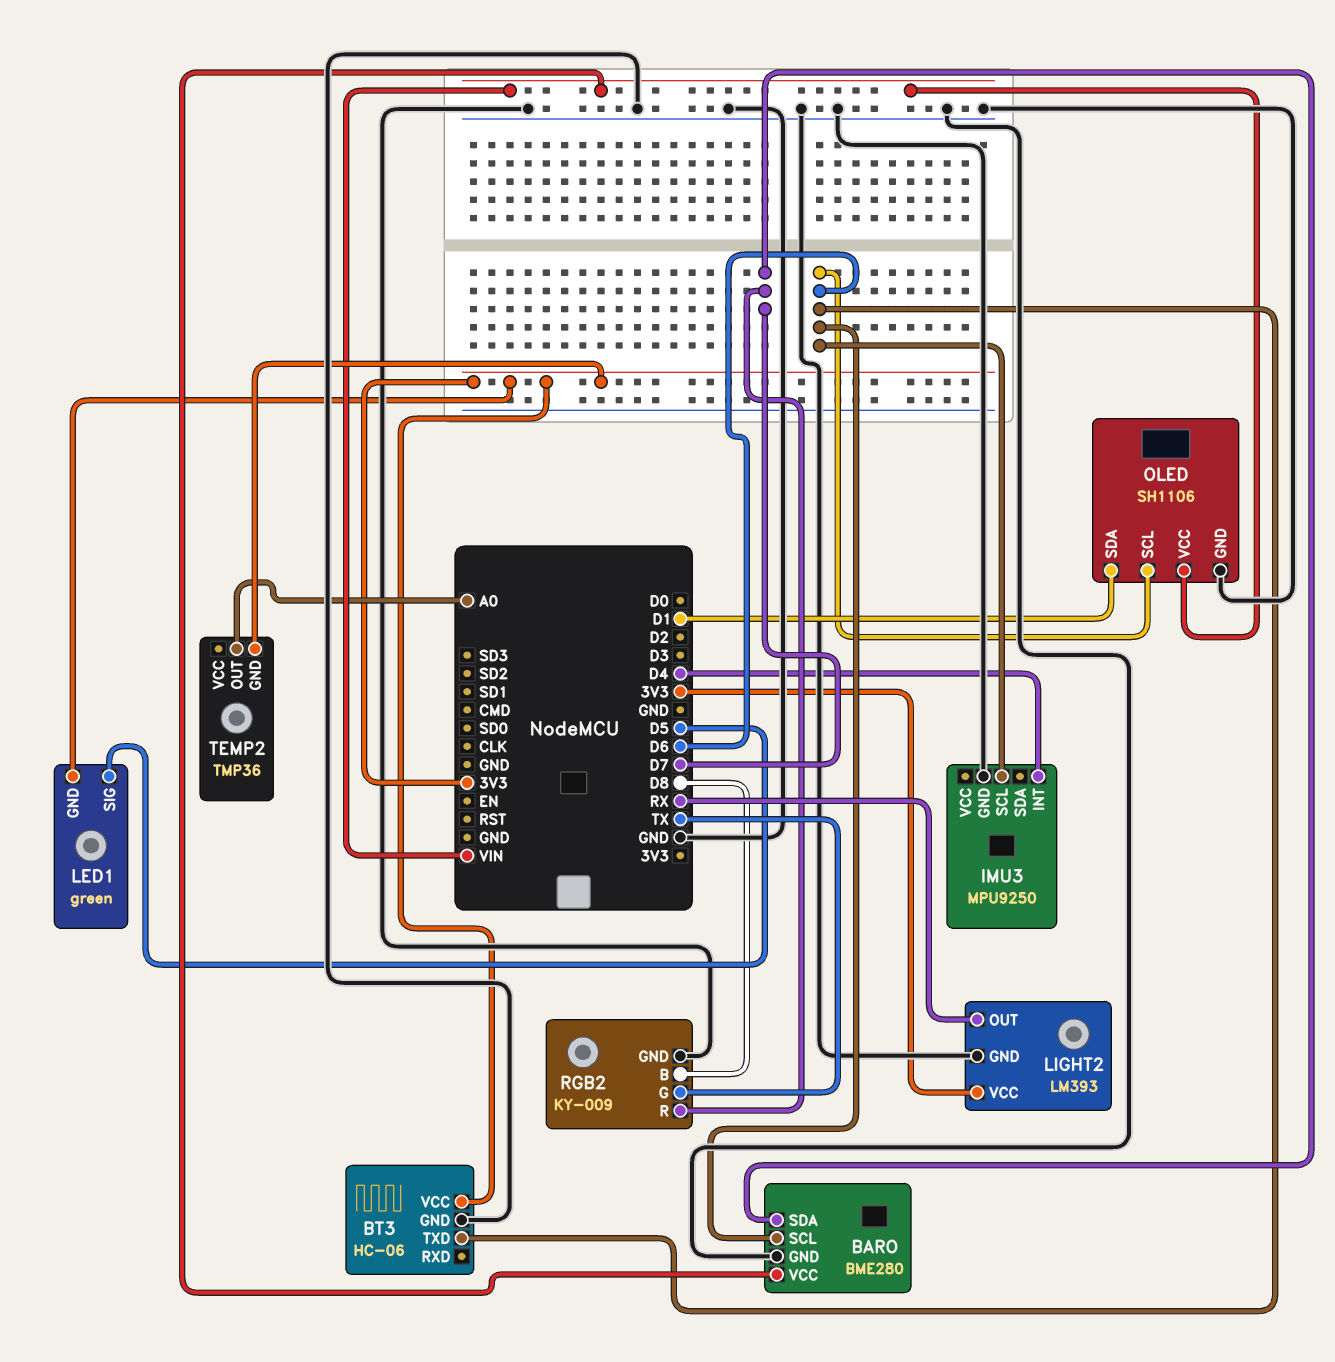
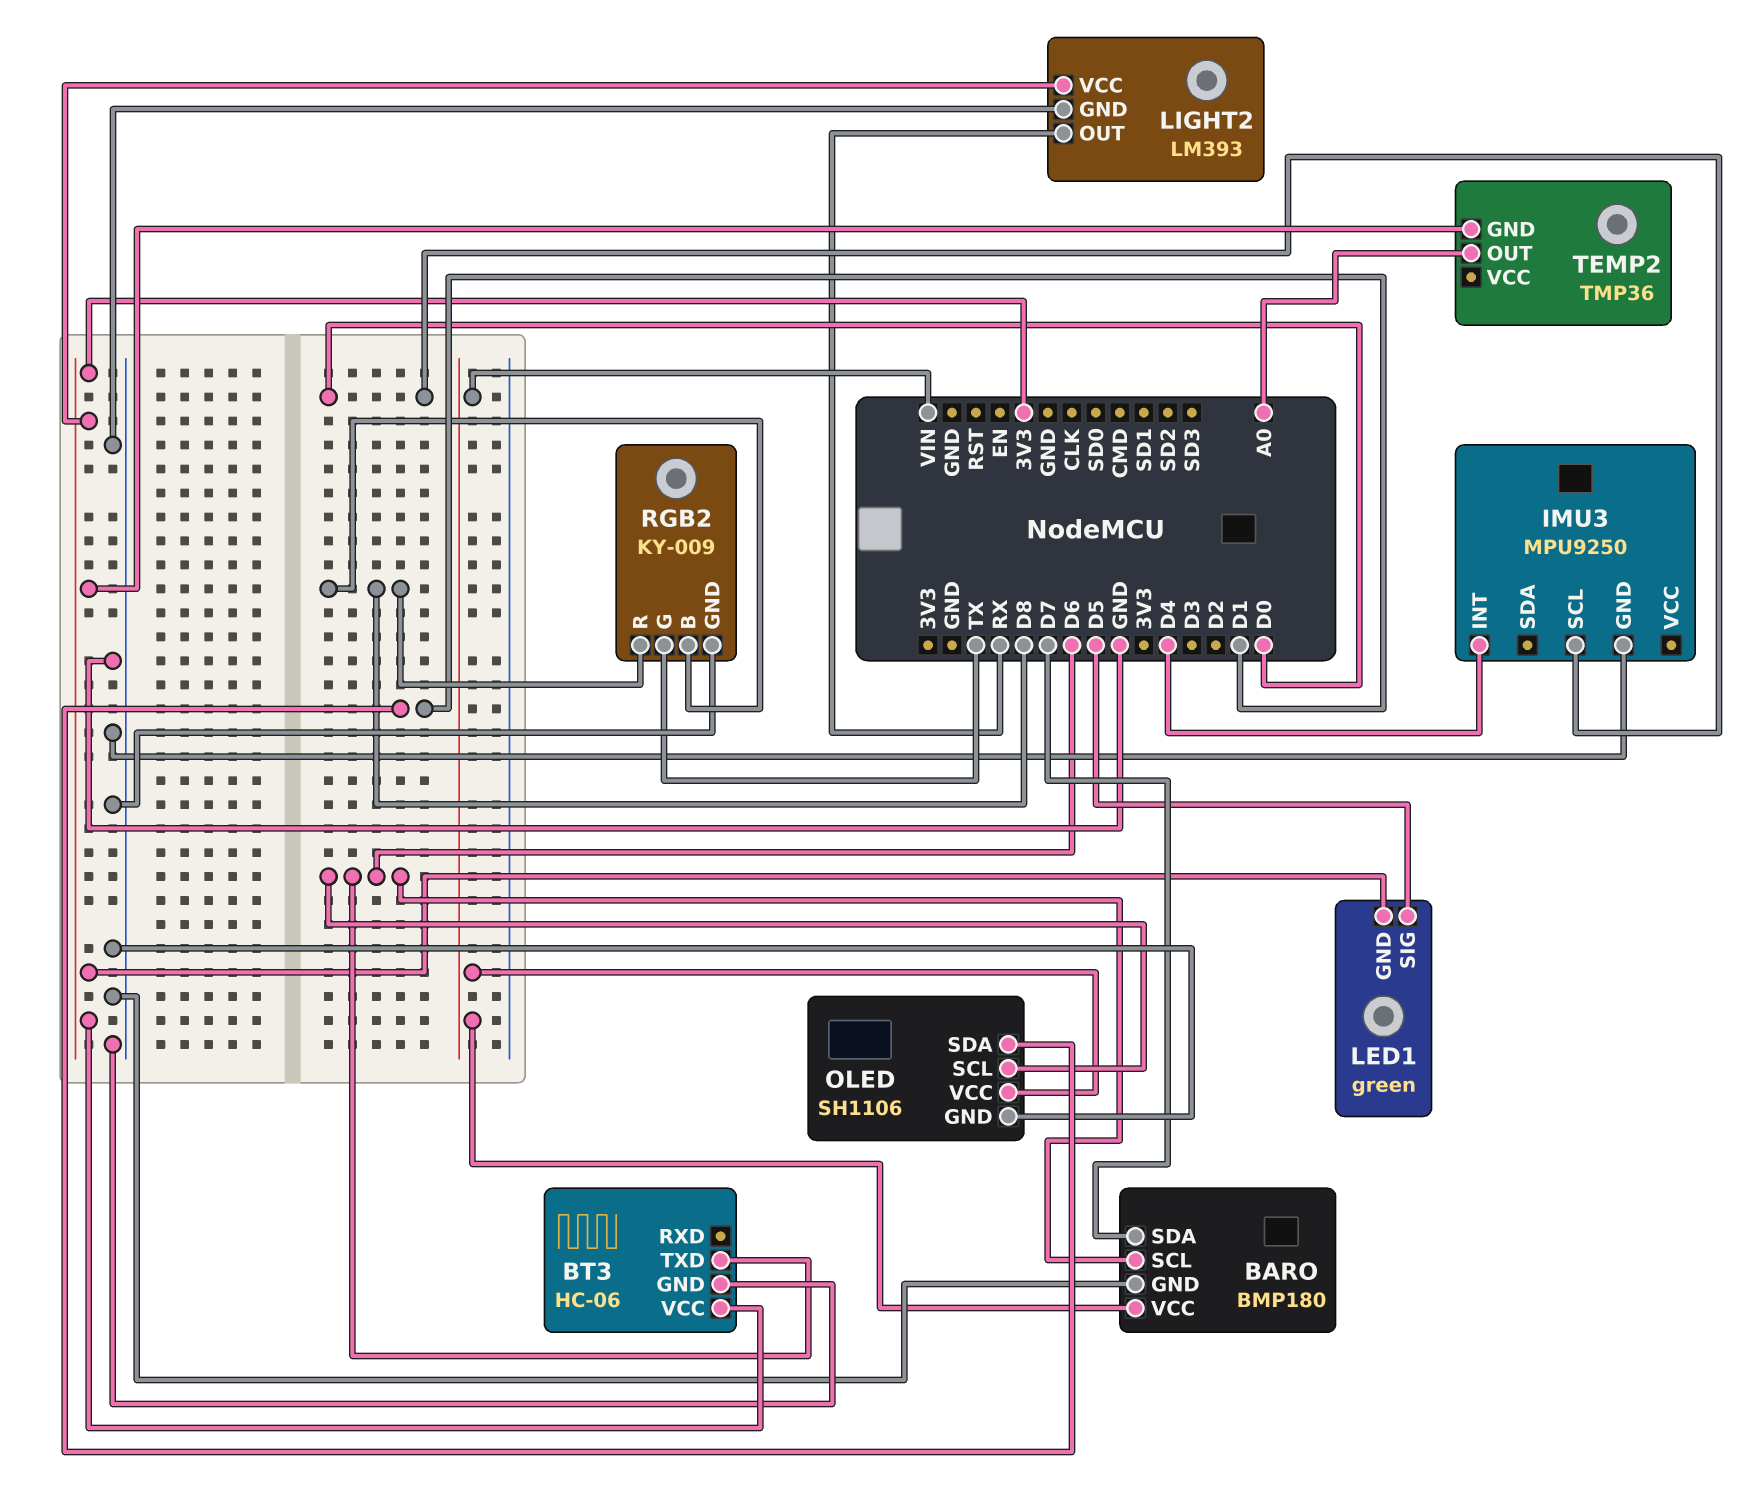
BARO: BME280 -> BMP180
IMU3 pin SCL: D6 -> D0
RGB2 pin R: D7 -> D8

